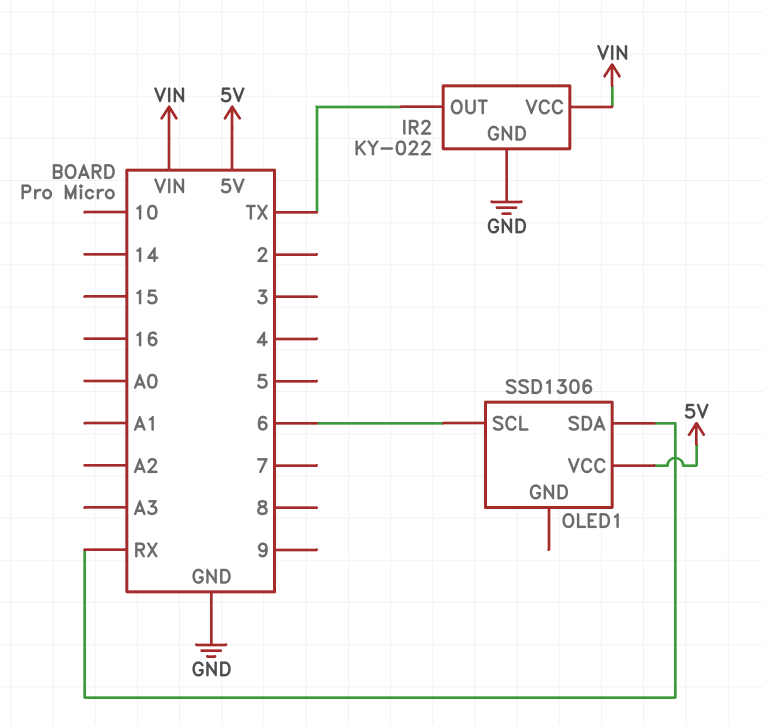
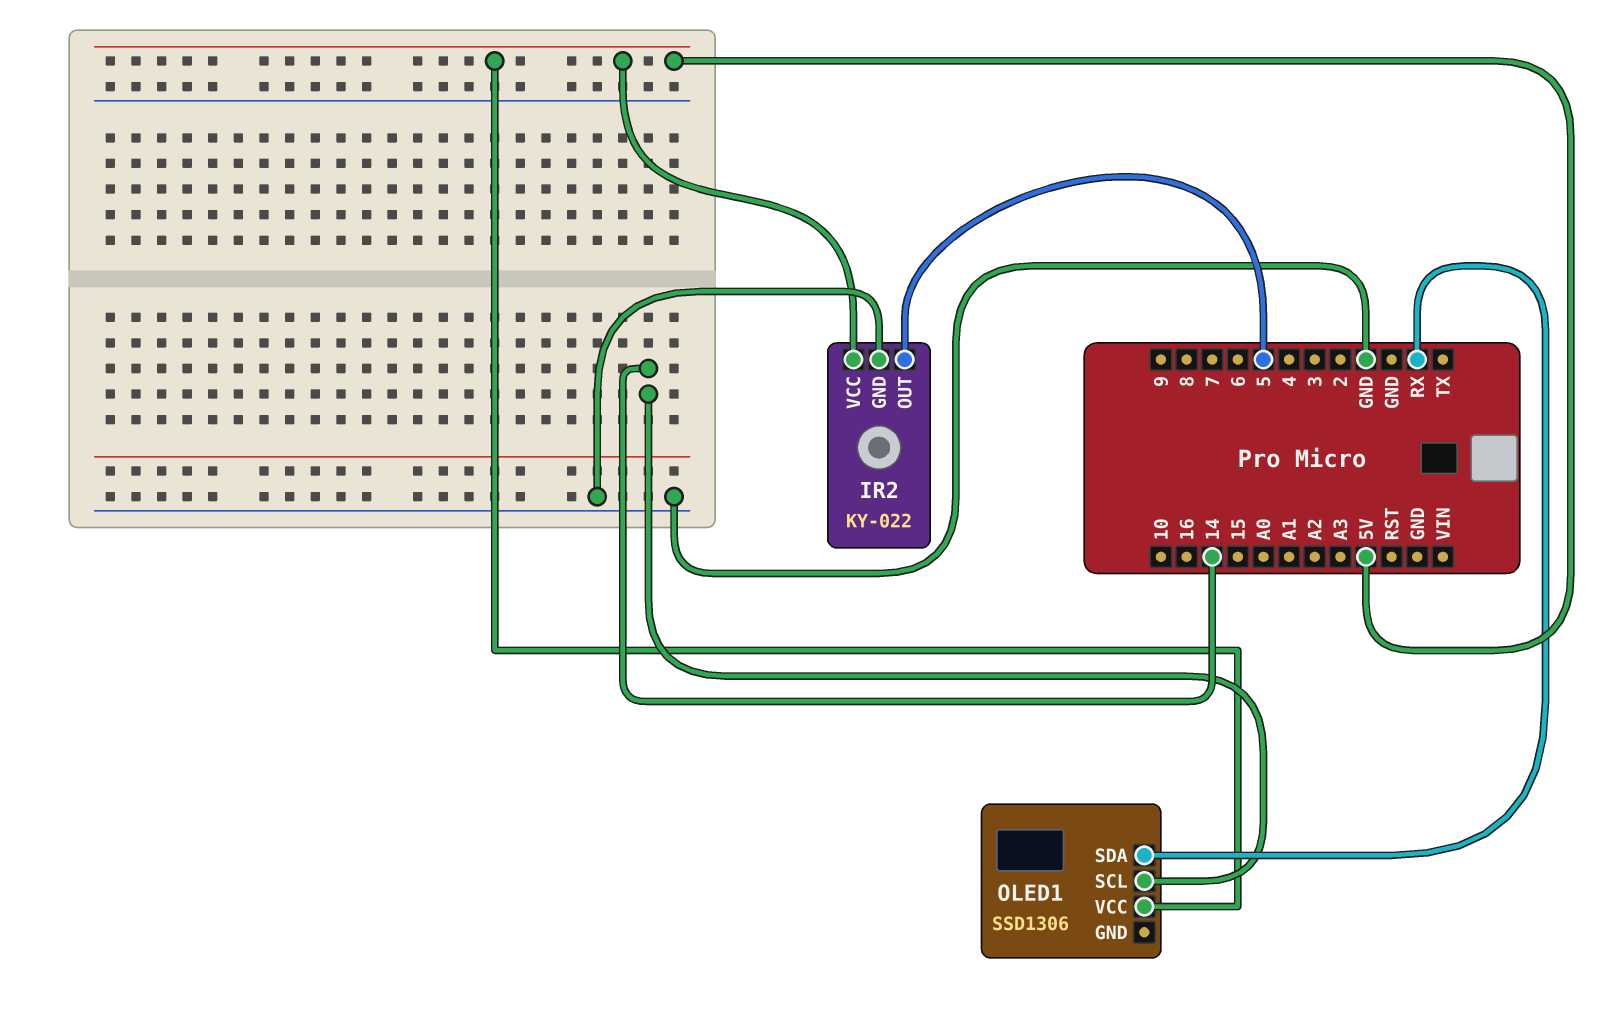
IR2 pin OUT: TX -> 5
IR2 pin VCC: VIN -> 5V
OLED1 pin SCL: 6 -> 14

